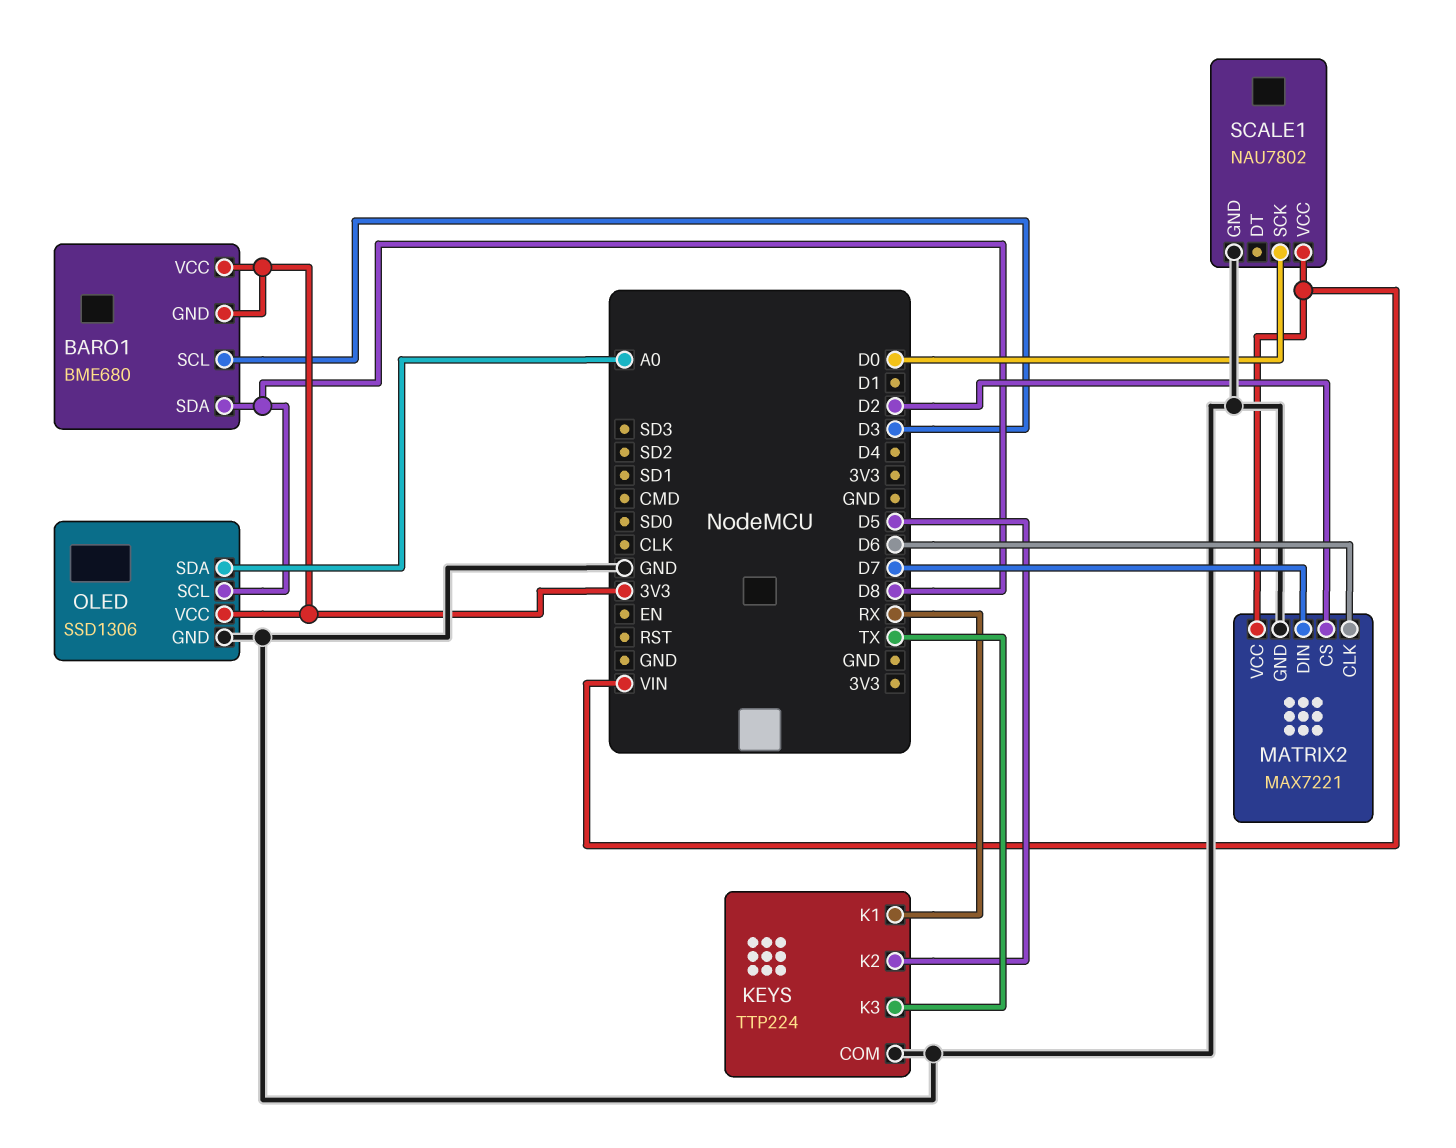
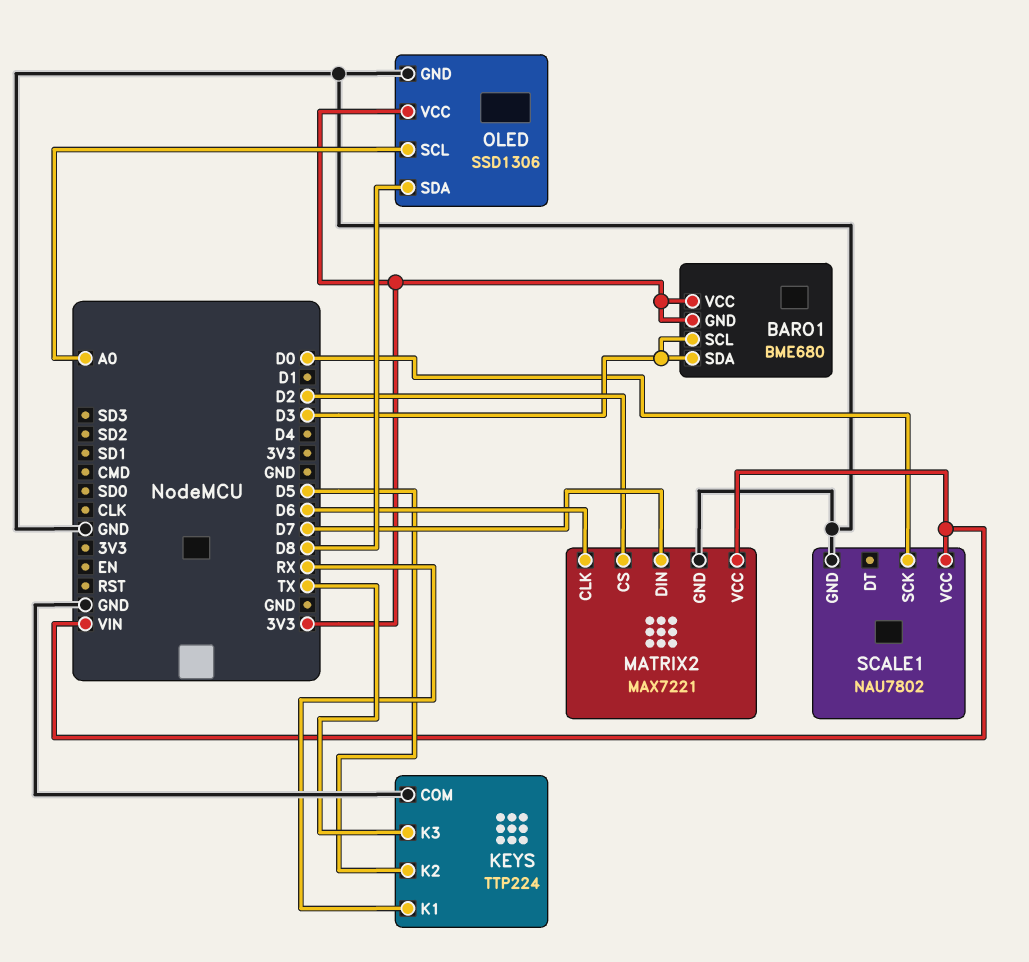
BARO1 pin SDA: D8 -> D3
OLED pin SCL: D8 -> A0
OLED pin SDA: A0 -> D8

